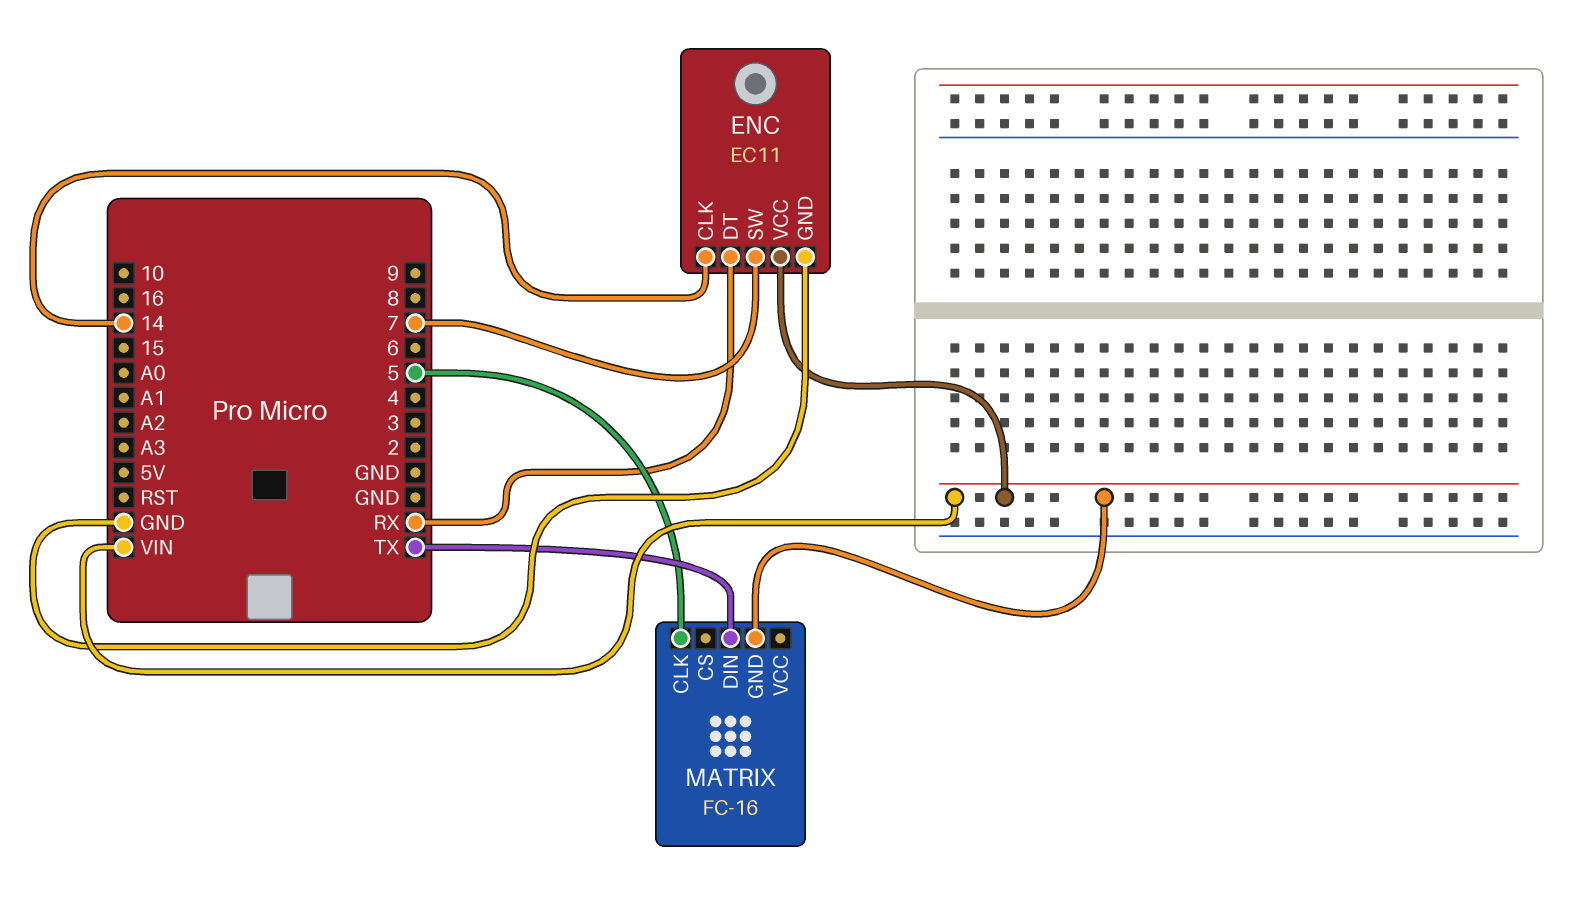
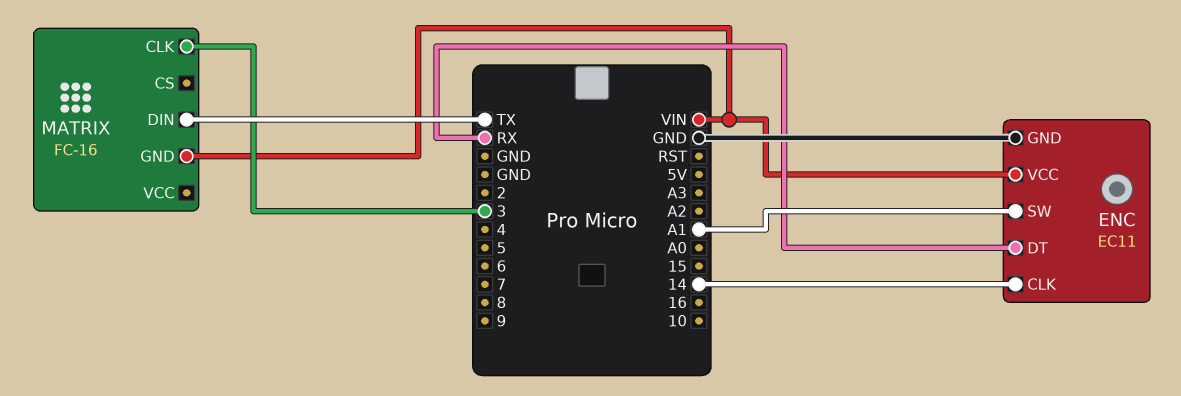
ENC pin SW: 7 -> A1
MATRIX pin CLK: 5 -> 3

